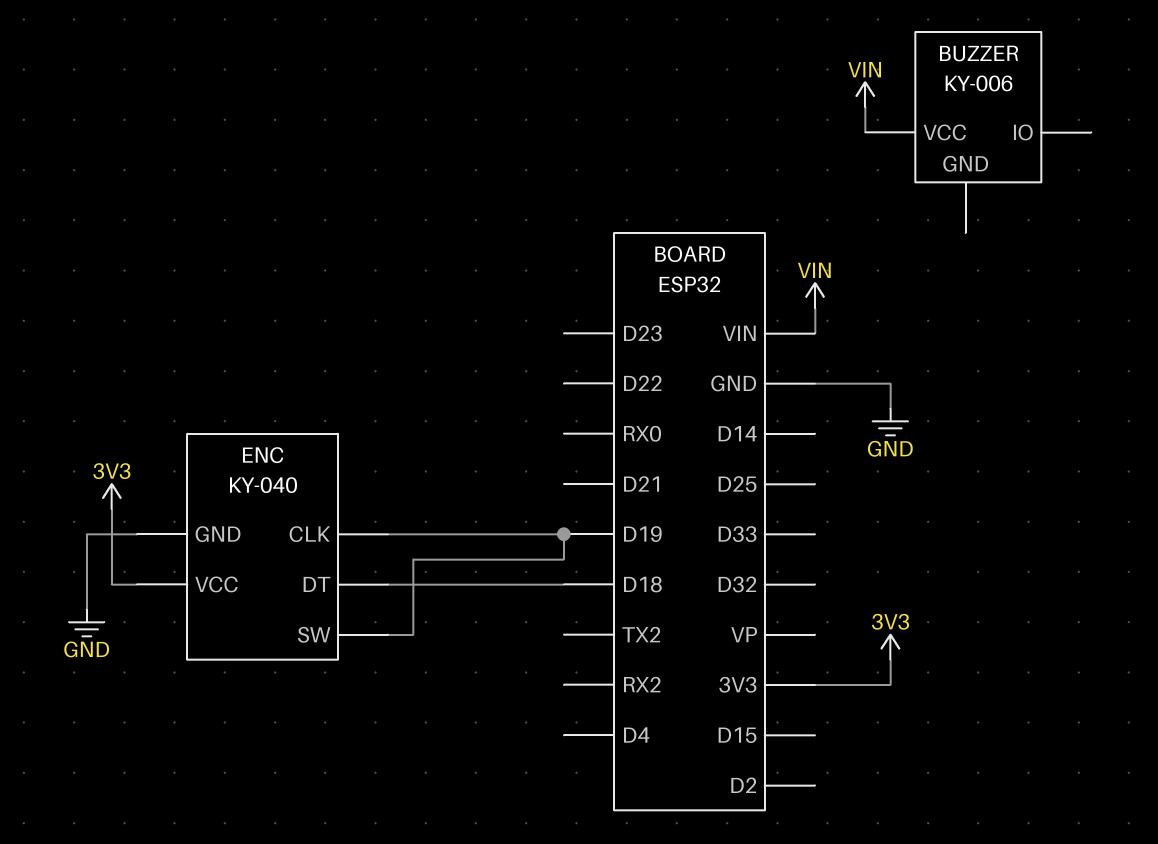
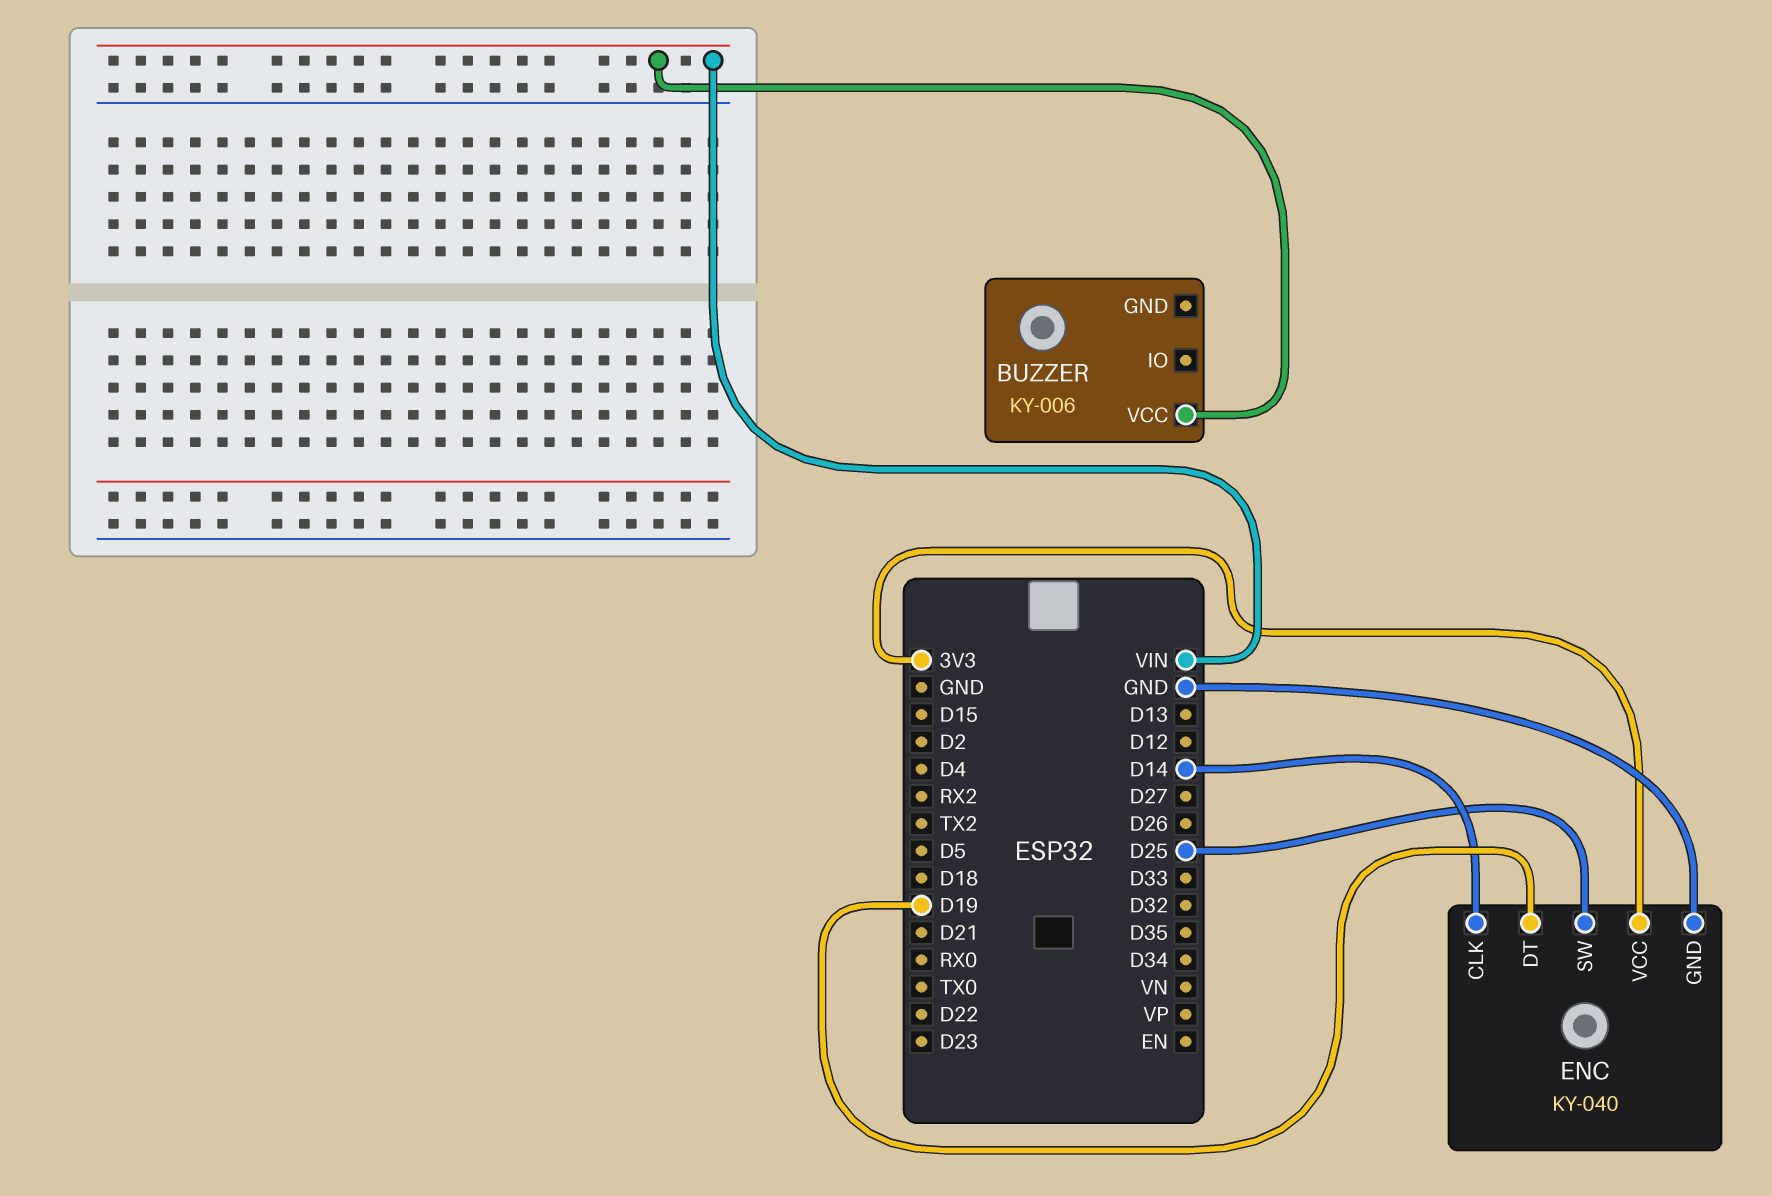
ENC pin CLK: D19 -> D14
ENC pin DT: D18 -> D19
ENC pin SW: D19 -> D25

